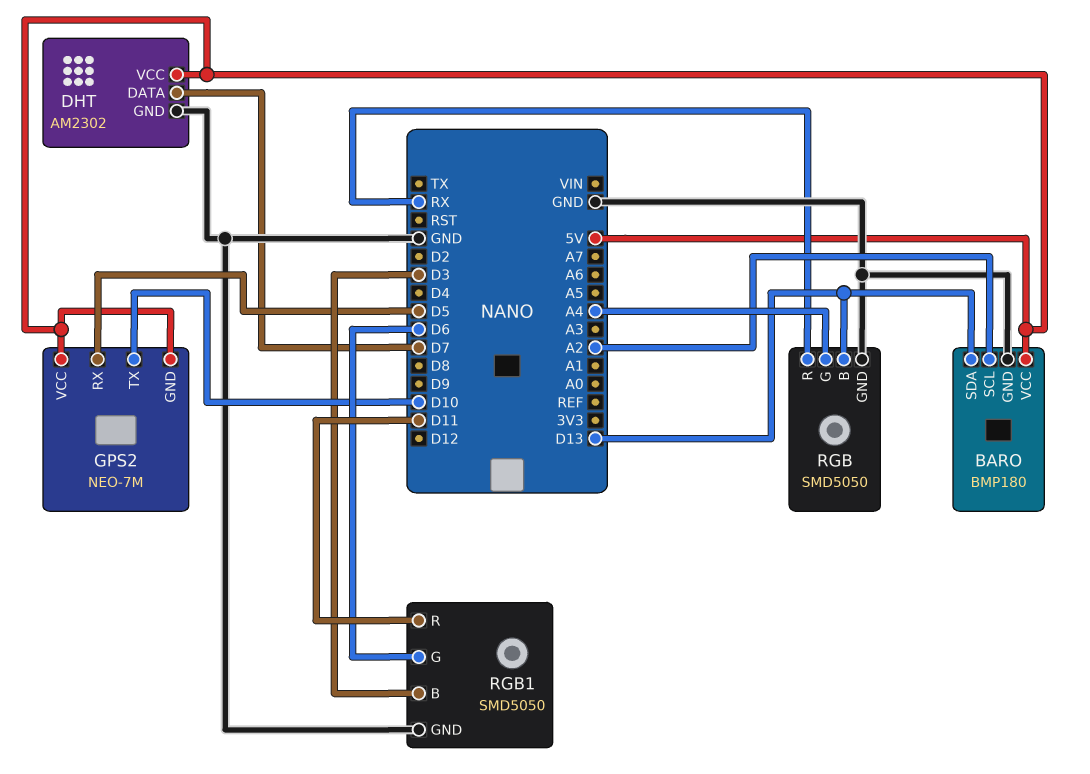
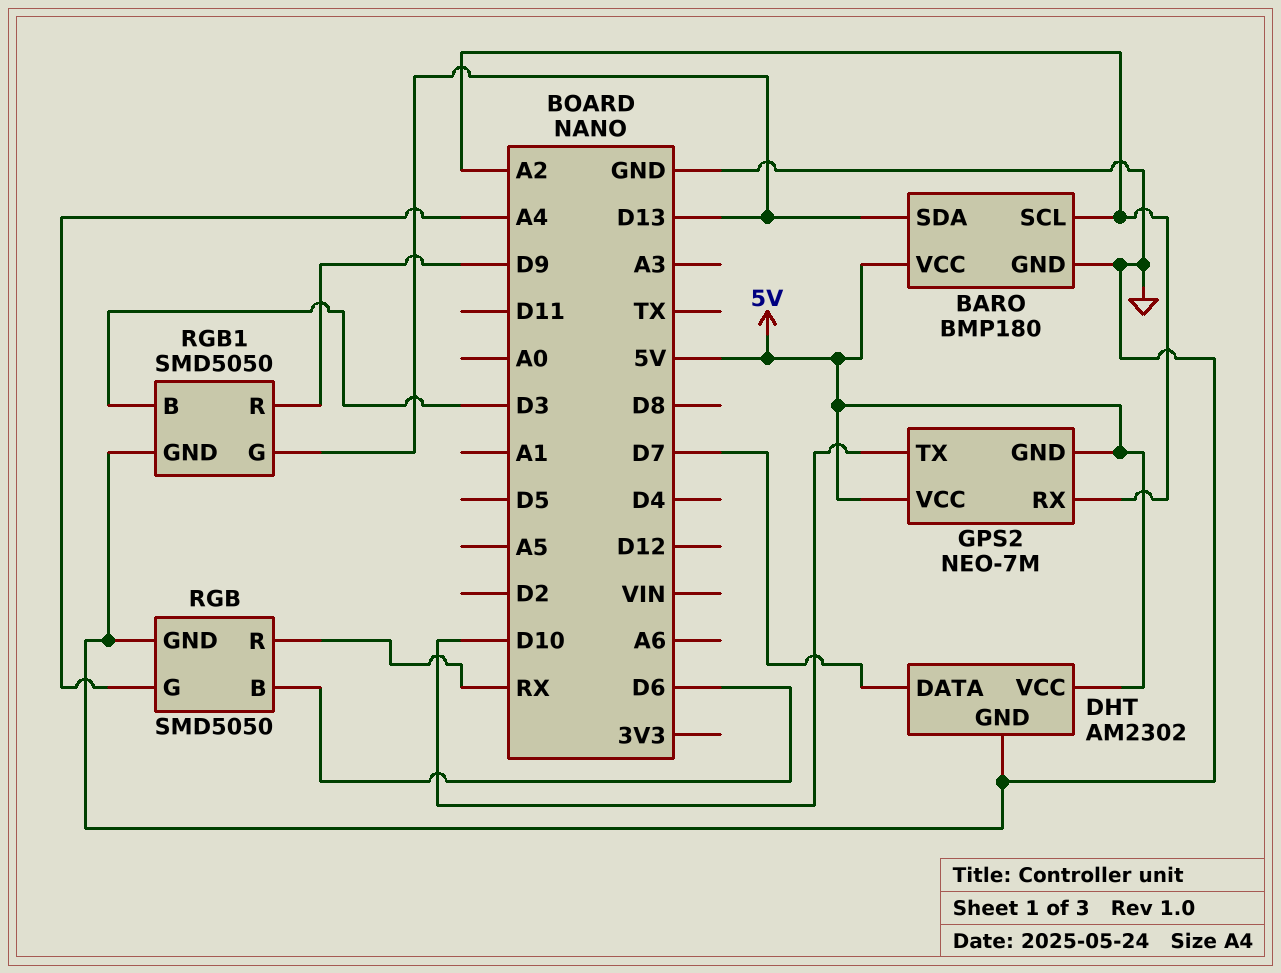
GPS2 pin RX: D5 -> A2
RGB pin B: D13 -> D6
RGB1 pin G: D6 -> D13
RGB1 pin R: D11 -> D9

